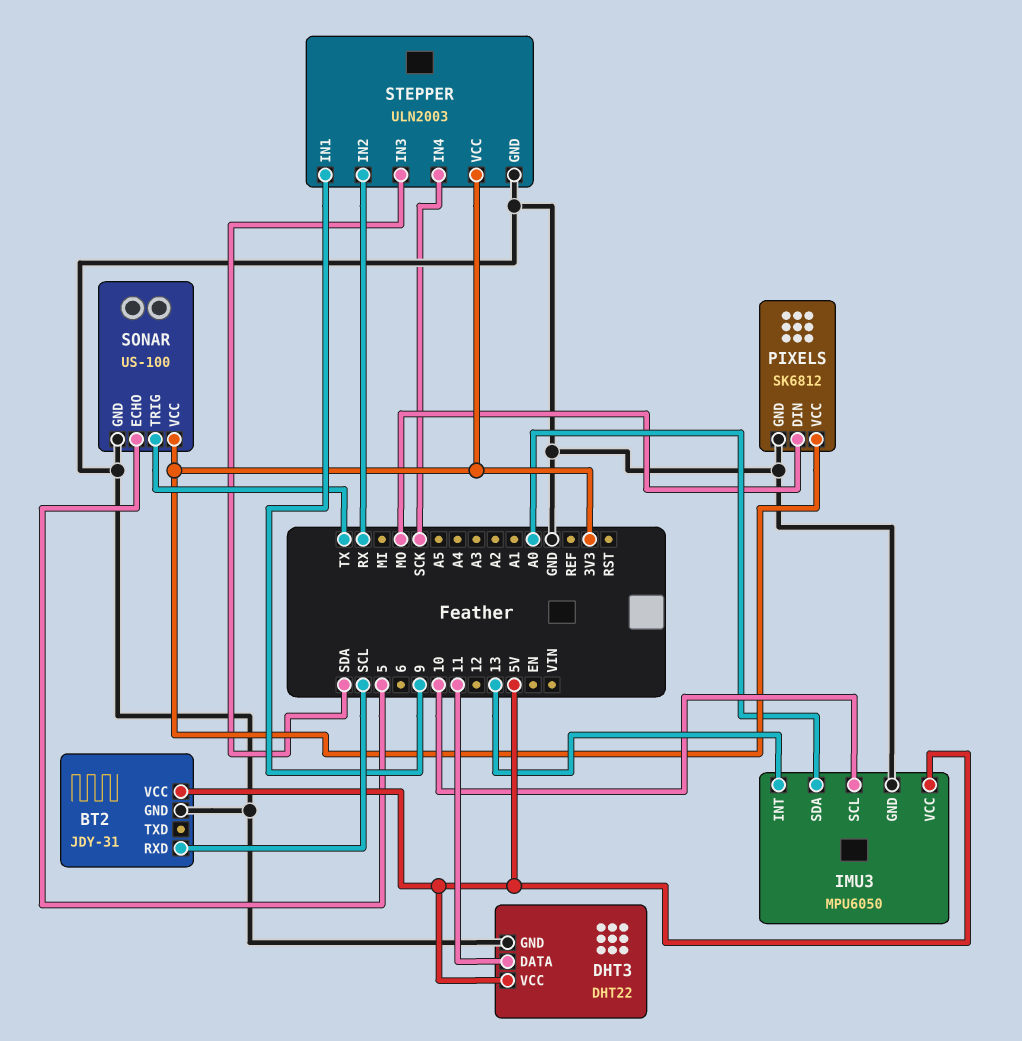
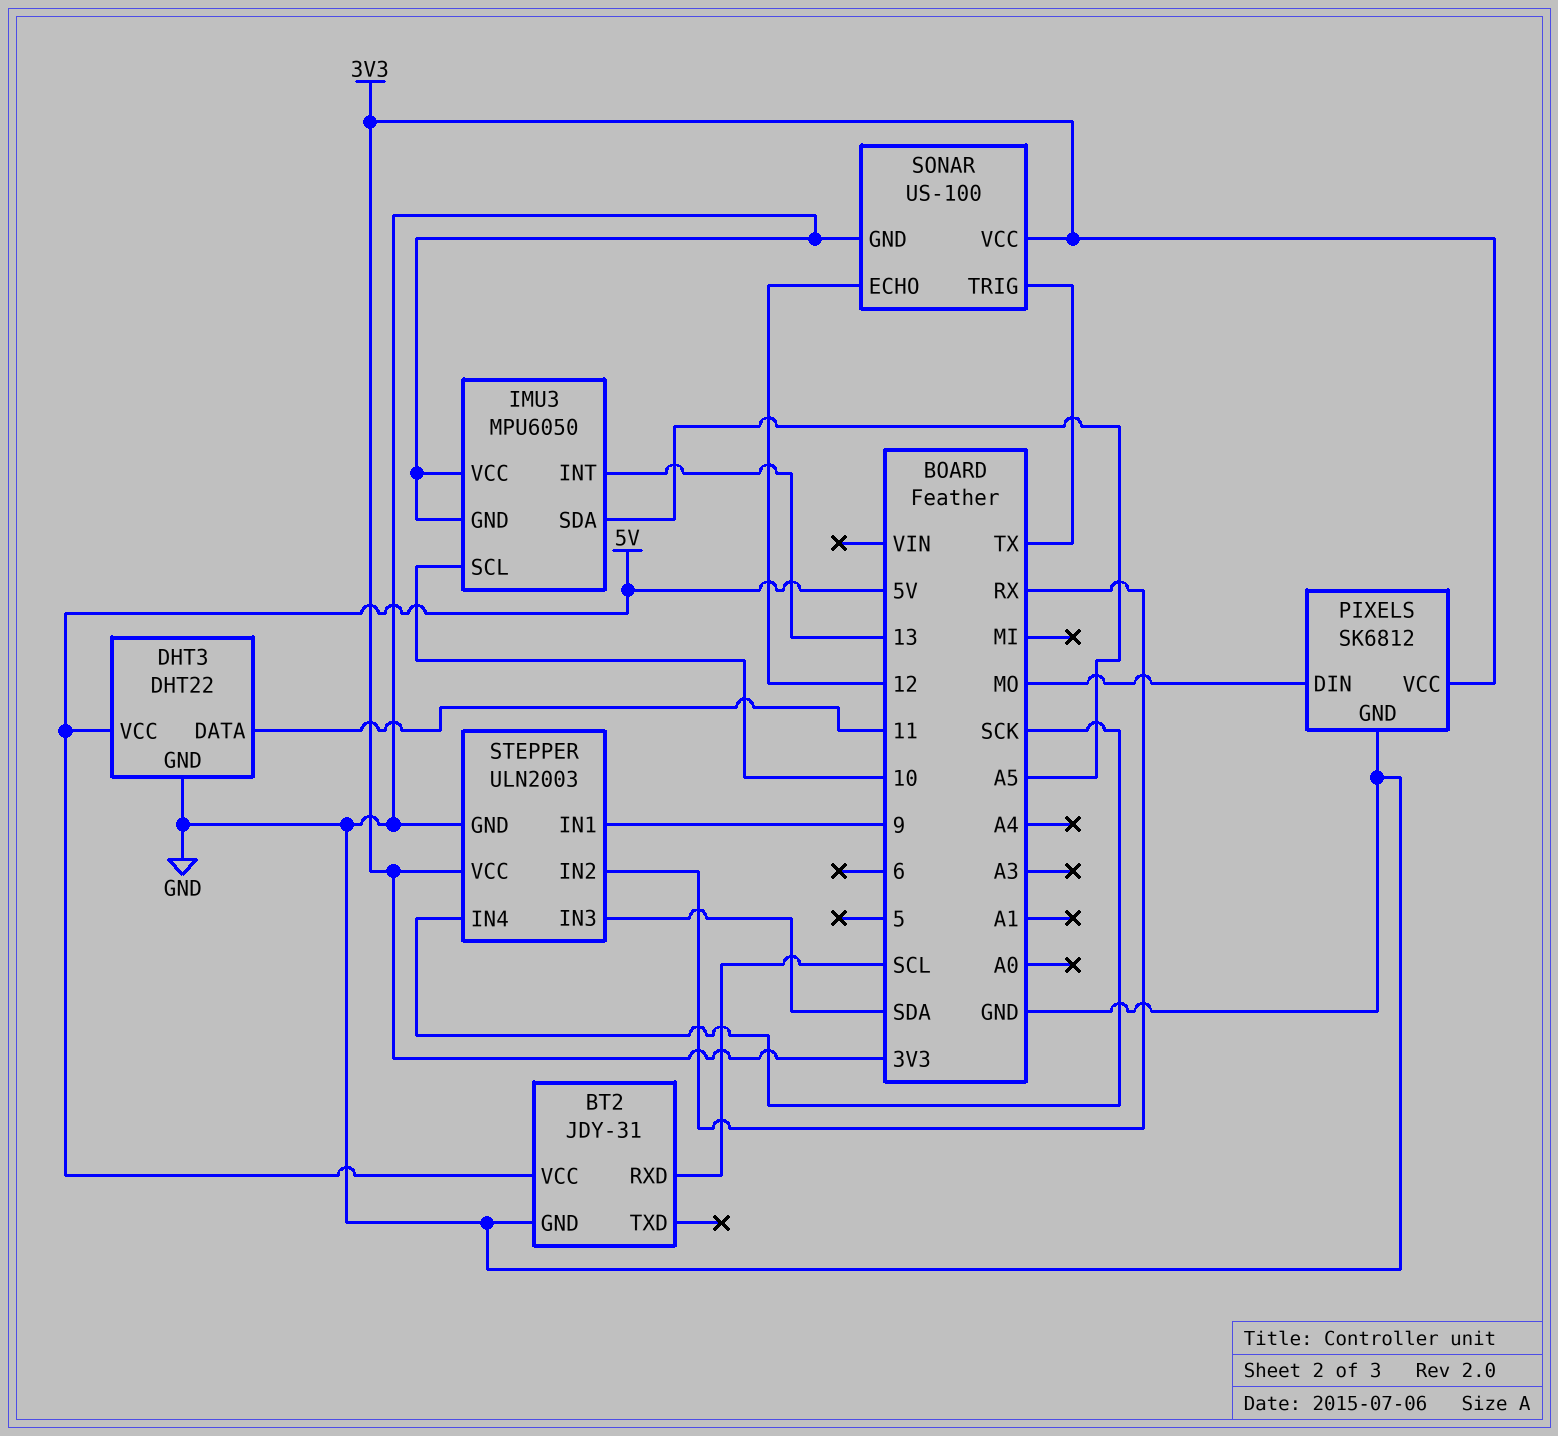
IMU3 pin SDA: A0 -> A5
IMU3 pin VCC: 5V -> GND
SONAR pin ECHO: 5 -> 12

